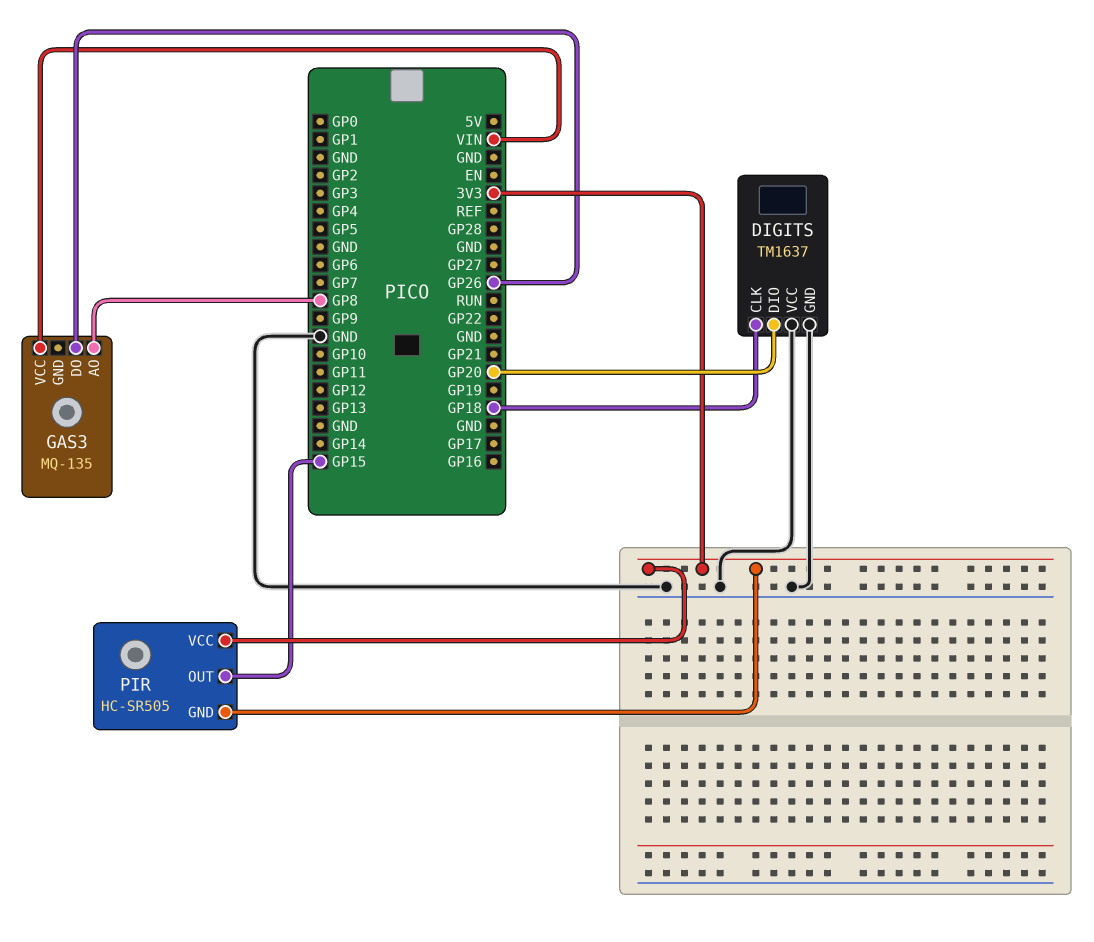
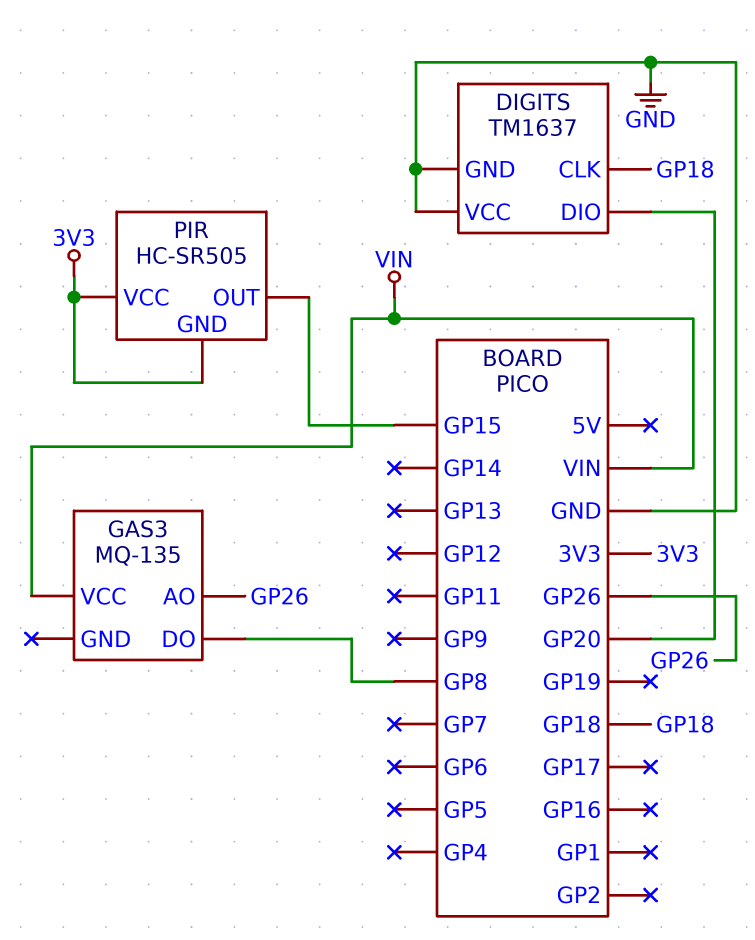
GAS3 pin AO: GP8 -> GP26
GAS3 pin DO: GP26 -> GP8

